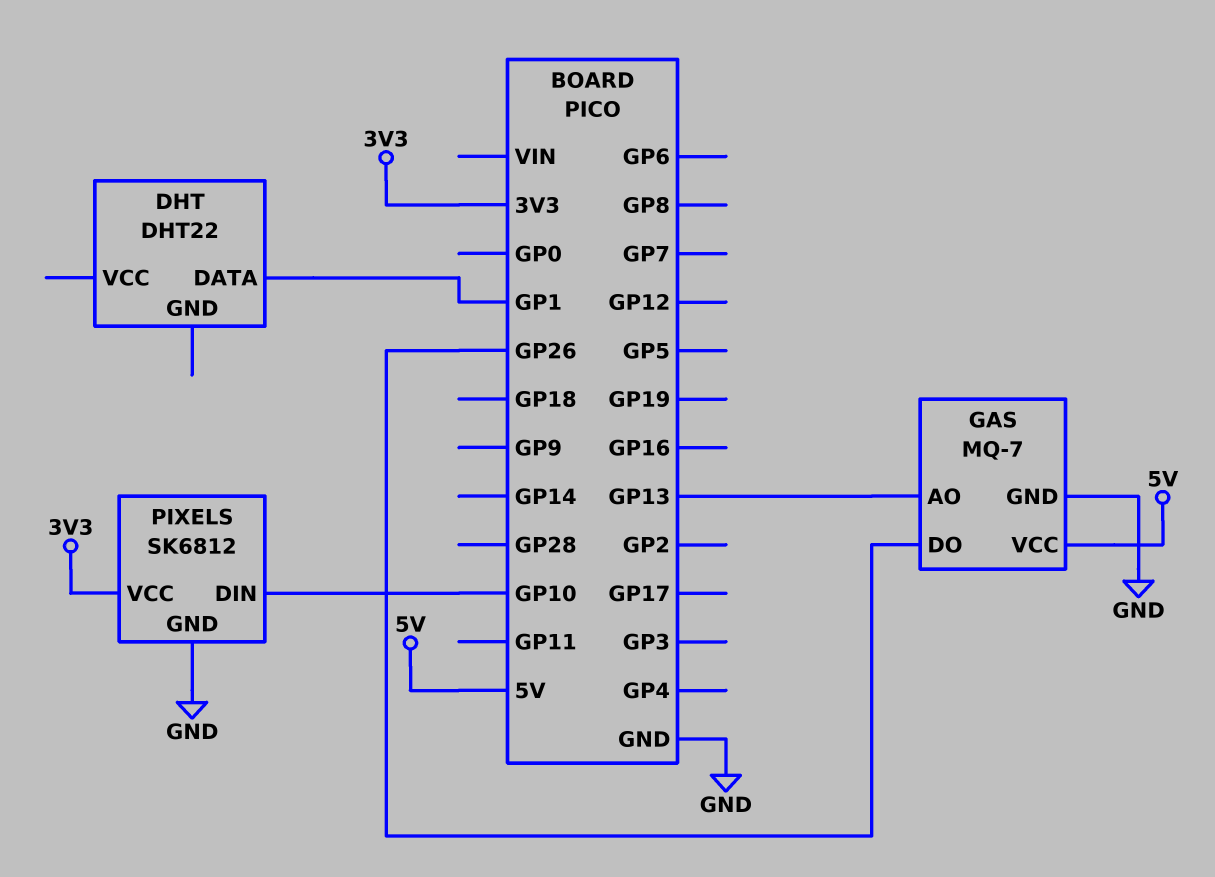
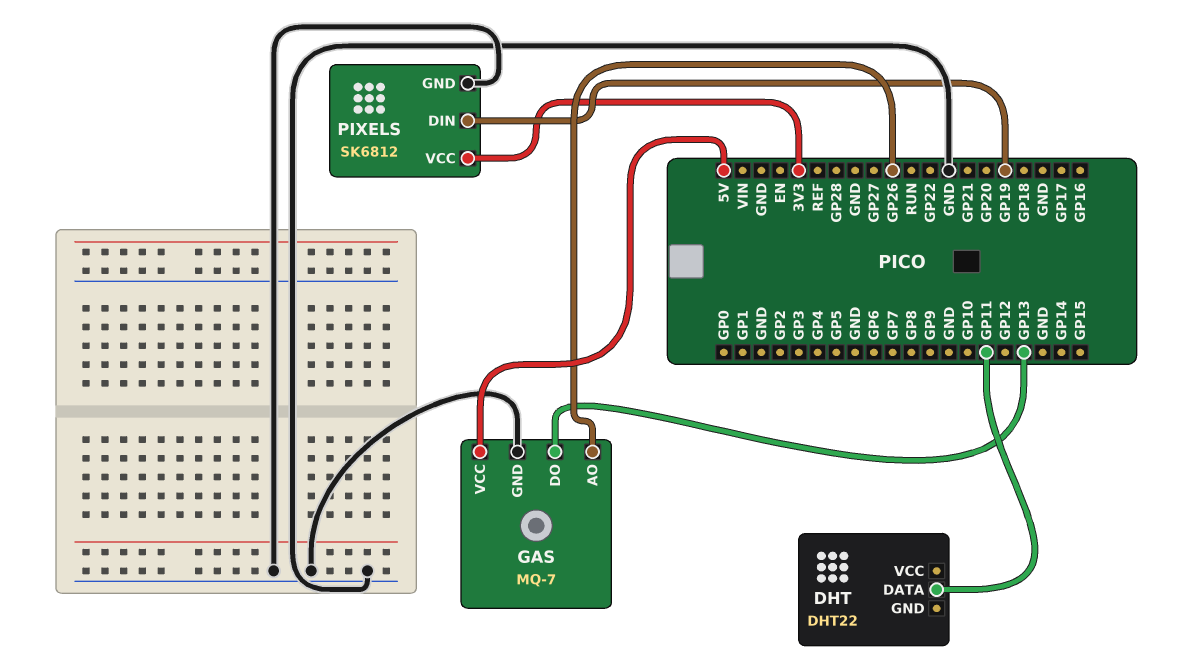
DHT pin DATA: GP1 -> GP11
GAS pin AO: GP13 -> GP26
GAS pin DO: GP26 -> GP13
PIXELS pin DIN: GP10 -> GP19

